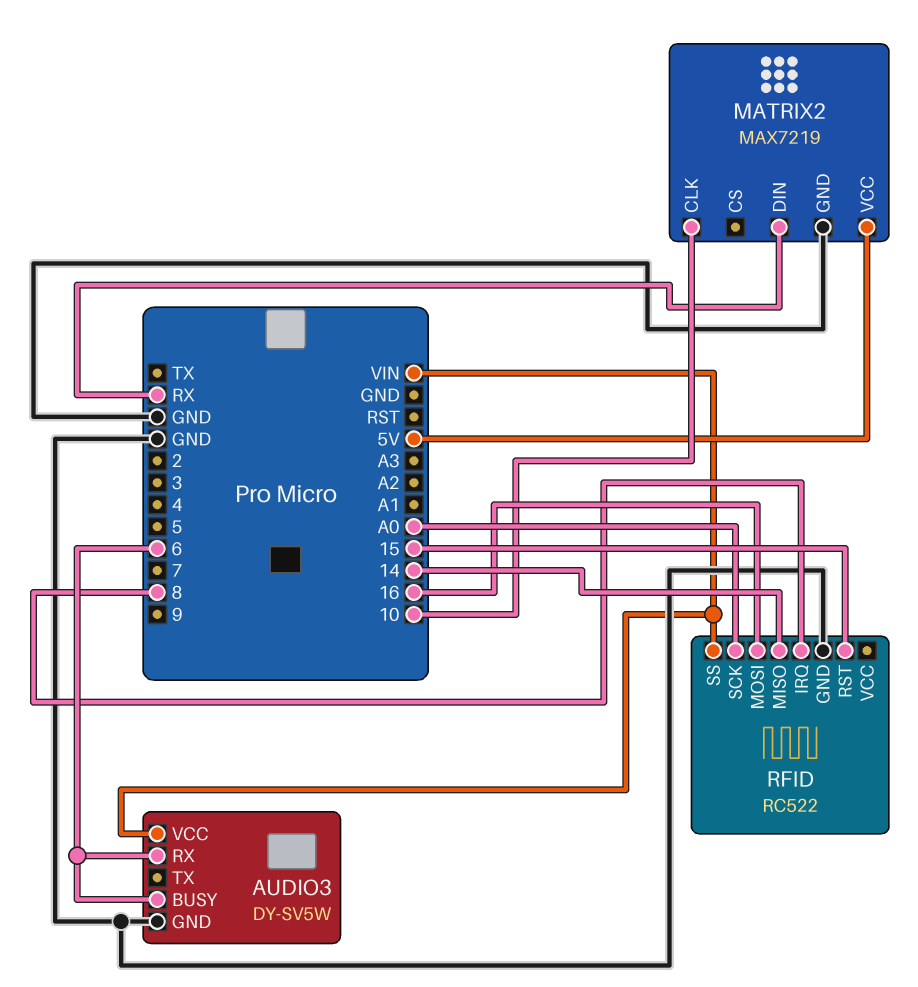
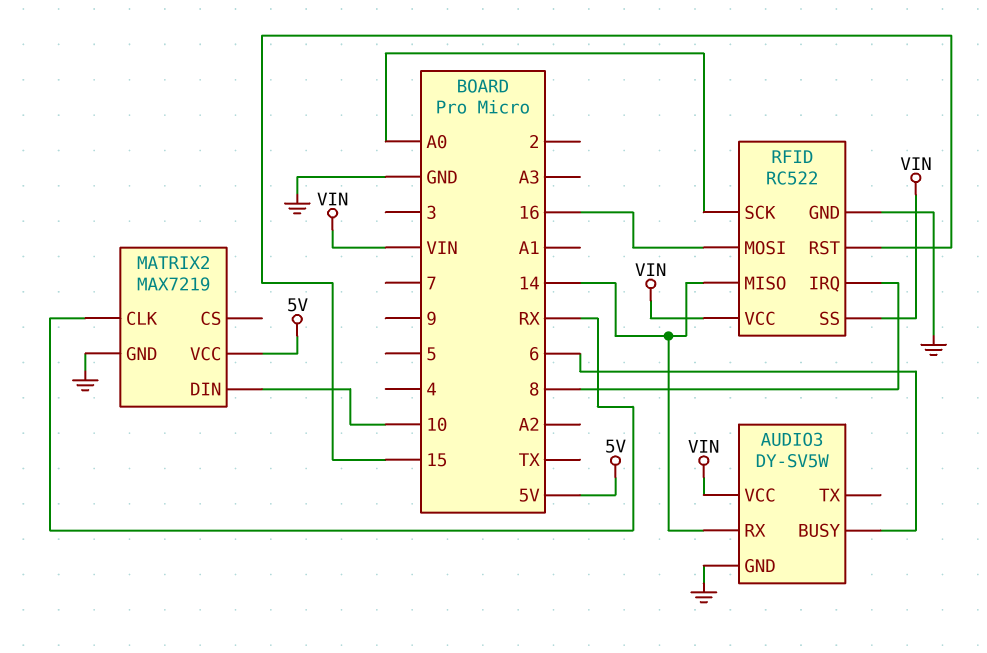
AUDIO3 pin RX: 6 -> 14
MATRIX2 pin CLK: 10 -> RX
MATRIX2 pin DIN: RX -> 10
RFID pin VCC: none -> VIN

